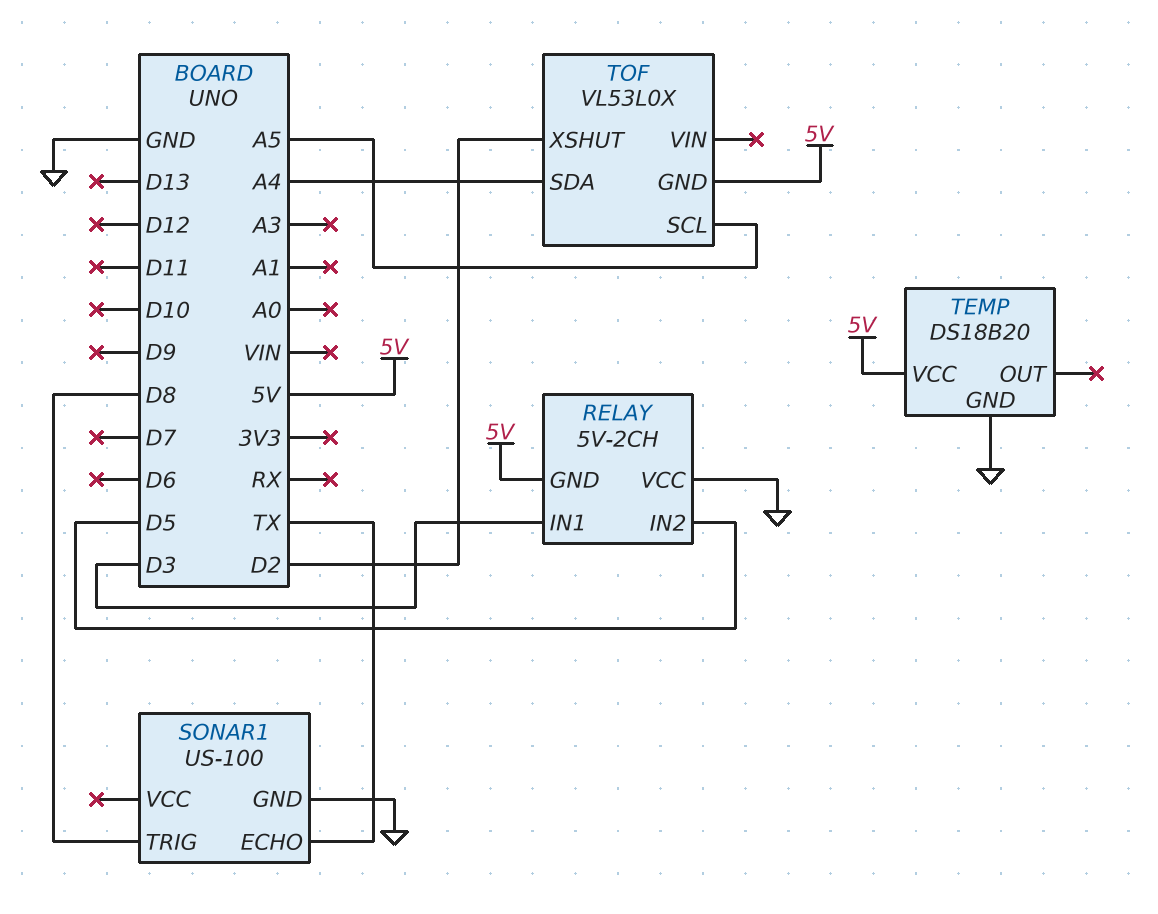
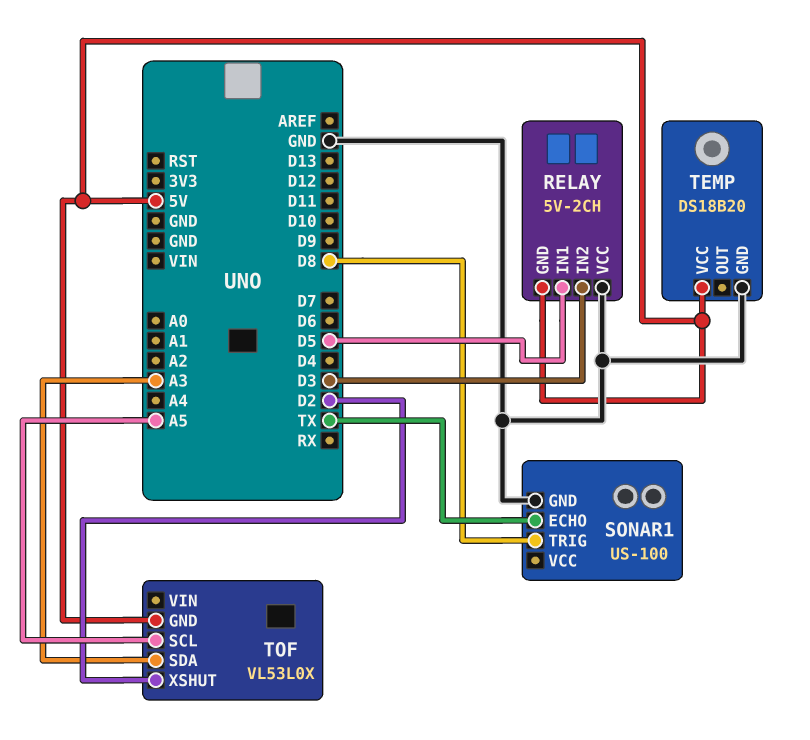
RELAY pin IN1: D3 -> D5
RELAY pin IN2: D5 -> D3
TOF pin SDA: A4 -> A3

